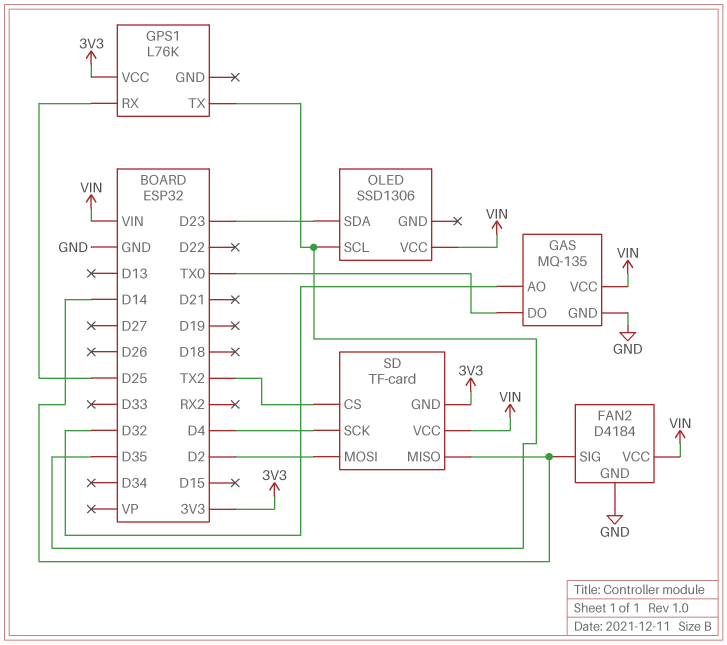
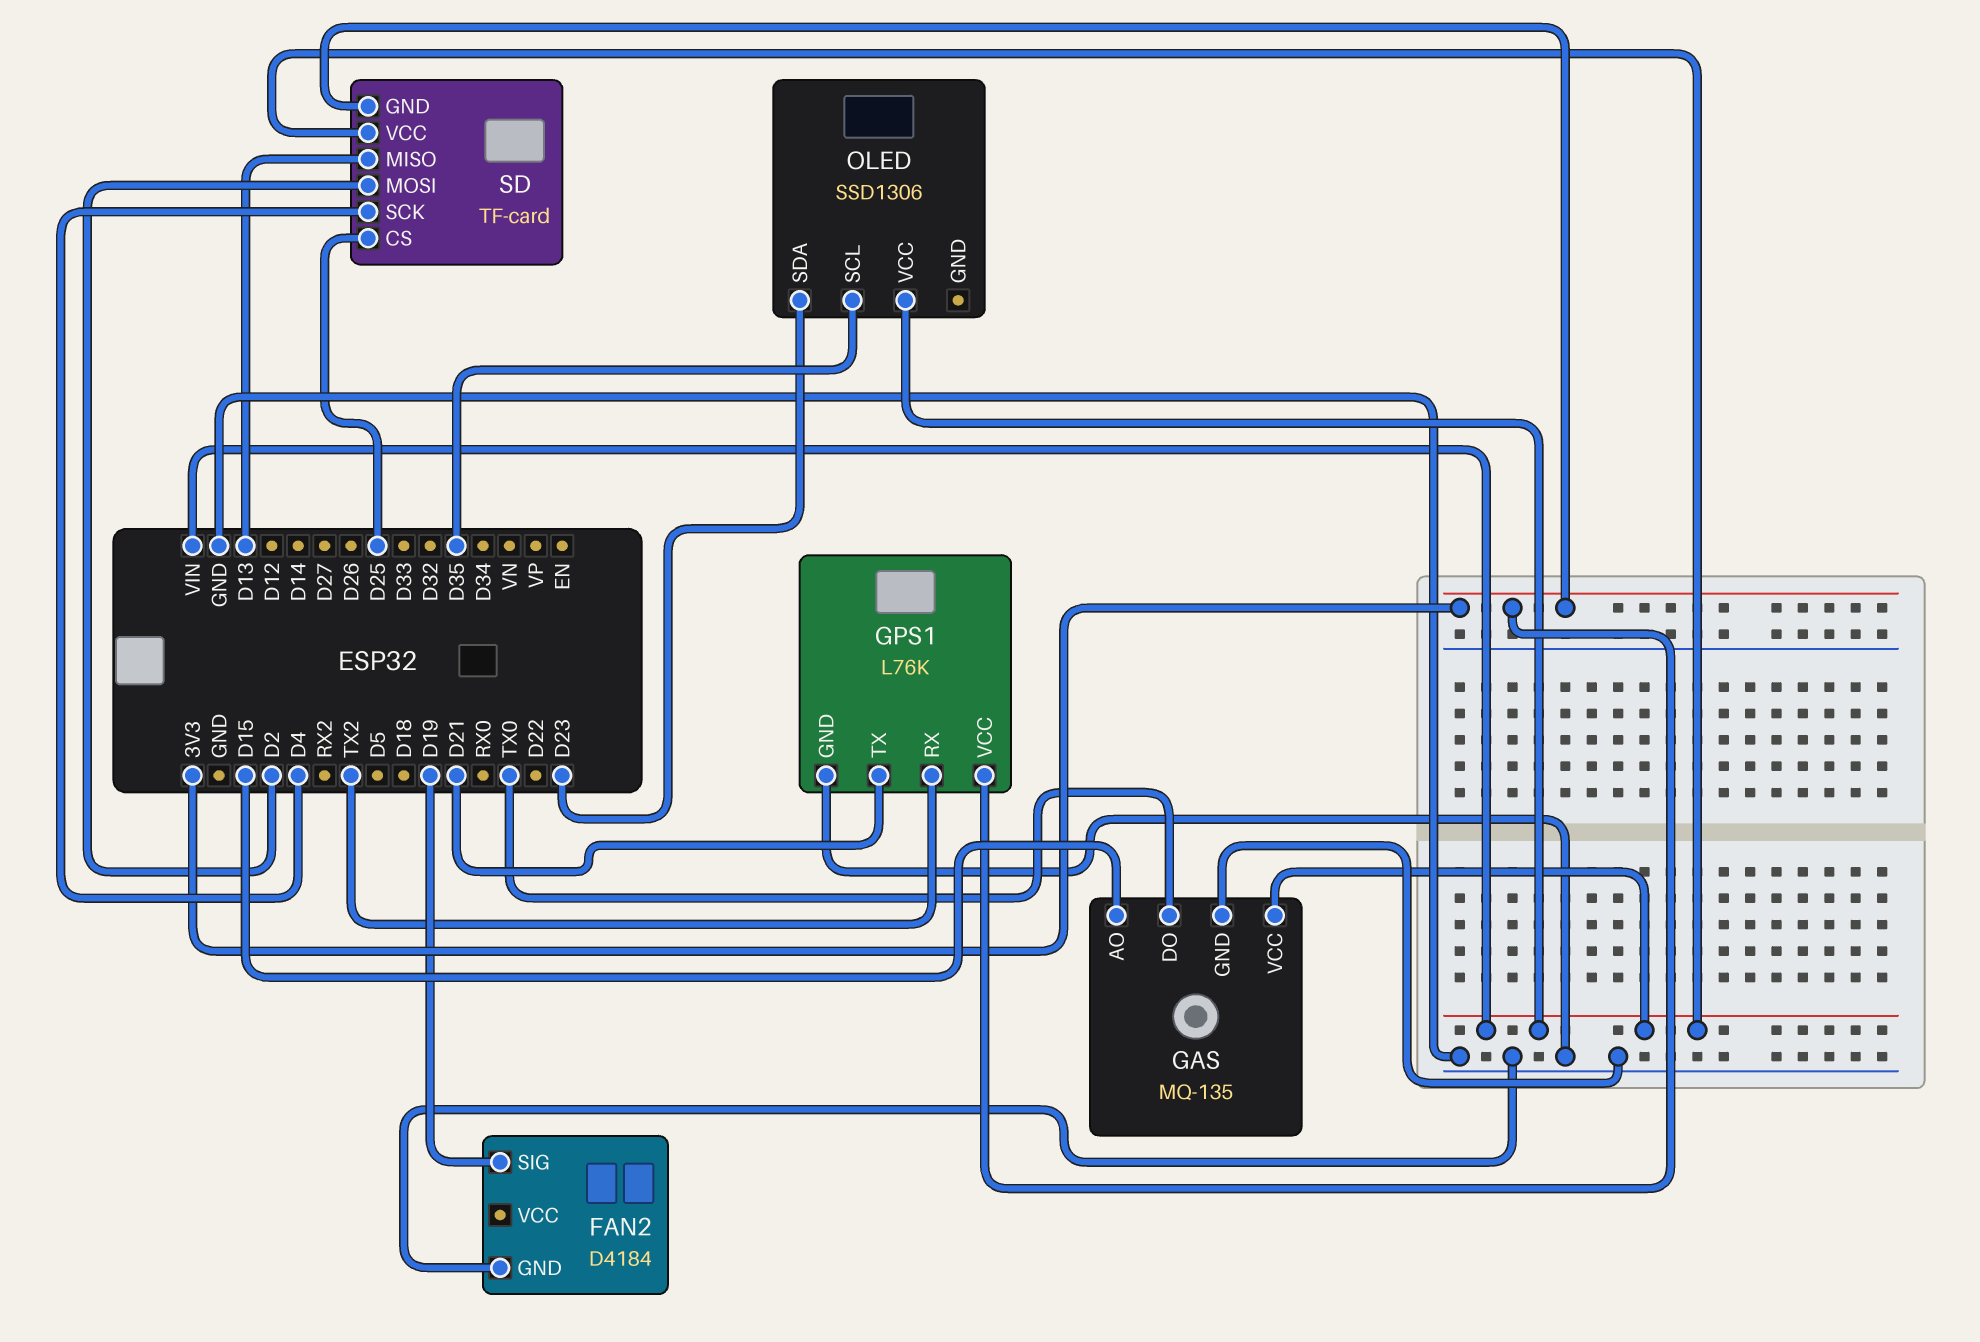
FAN2 pin SIG: D14 -> D19
FAN2 pin VCC: VIN -> none
GAS pin AO: D32 -> D15
GPS1 pin GND: none -> GND
GPS1 pin RX: D25 -> TX2
GPS1 pin TX: D35 -> D21
SD pin CS: TX2 -> D25
SD pin MISO: D14 -> D13

